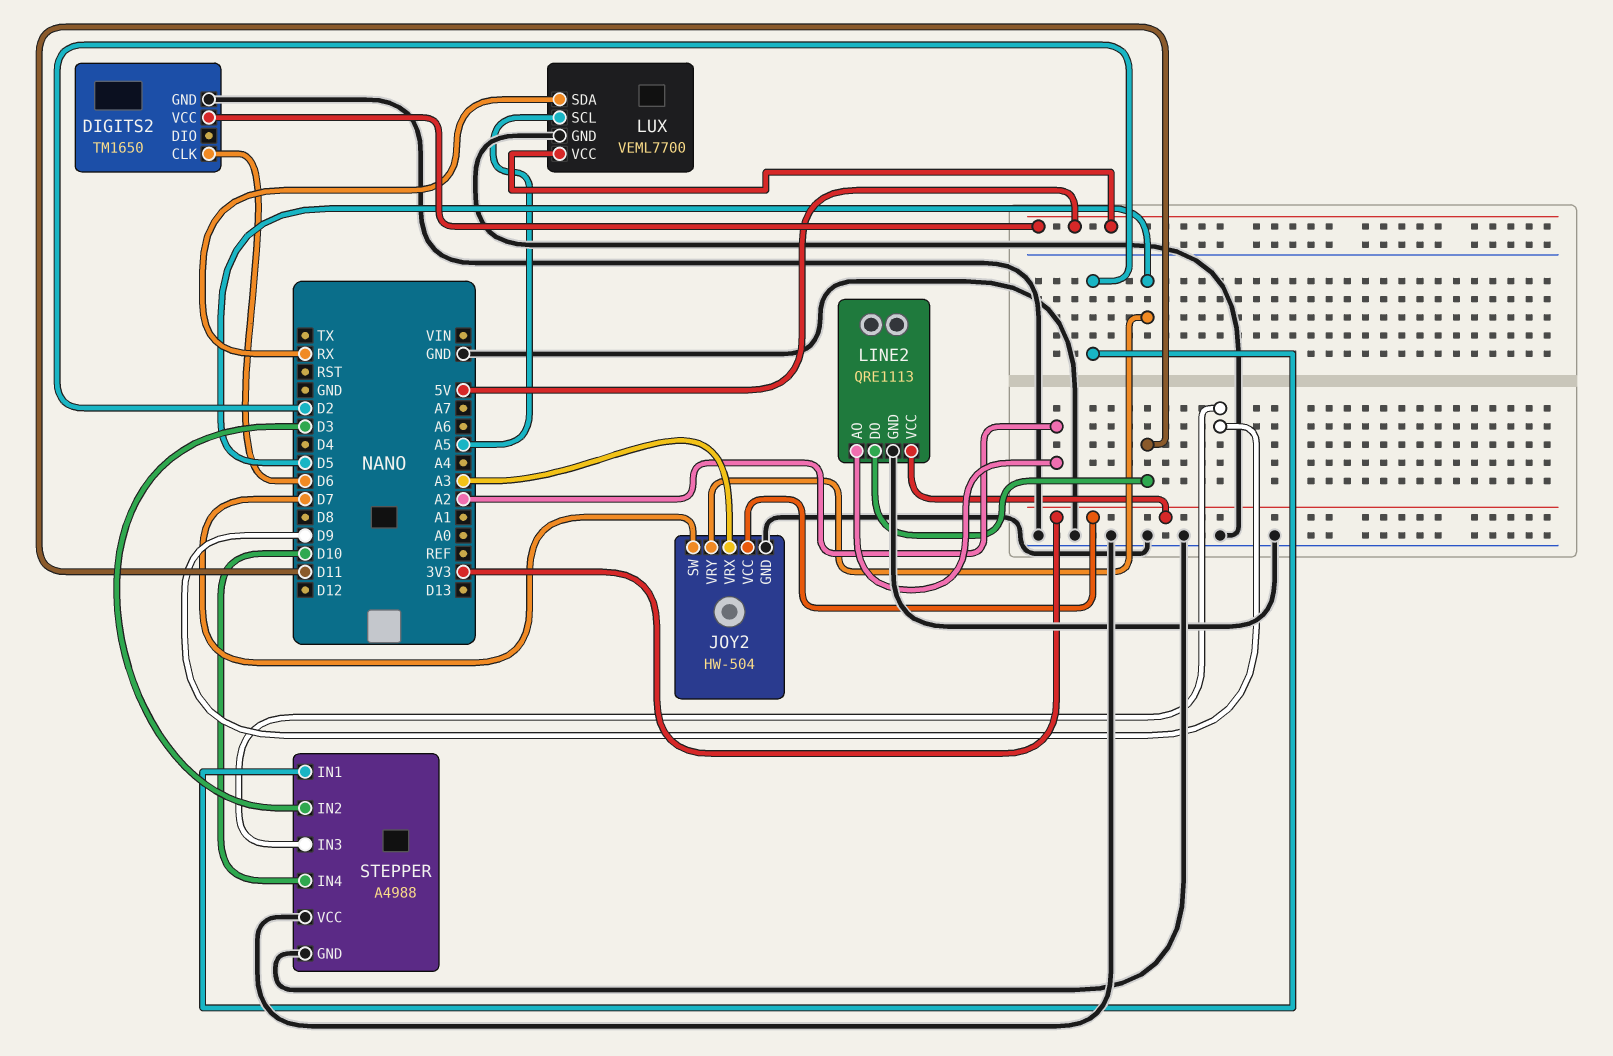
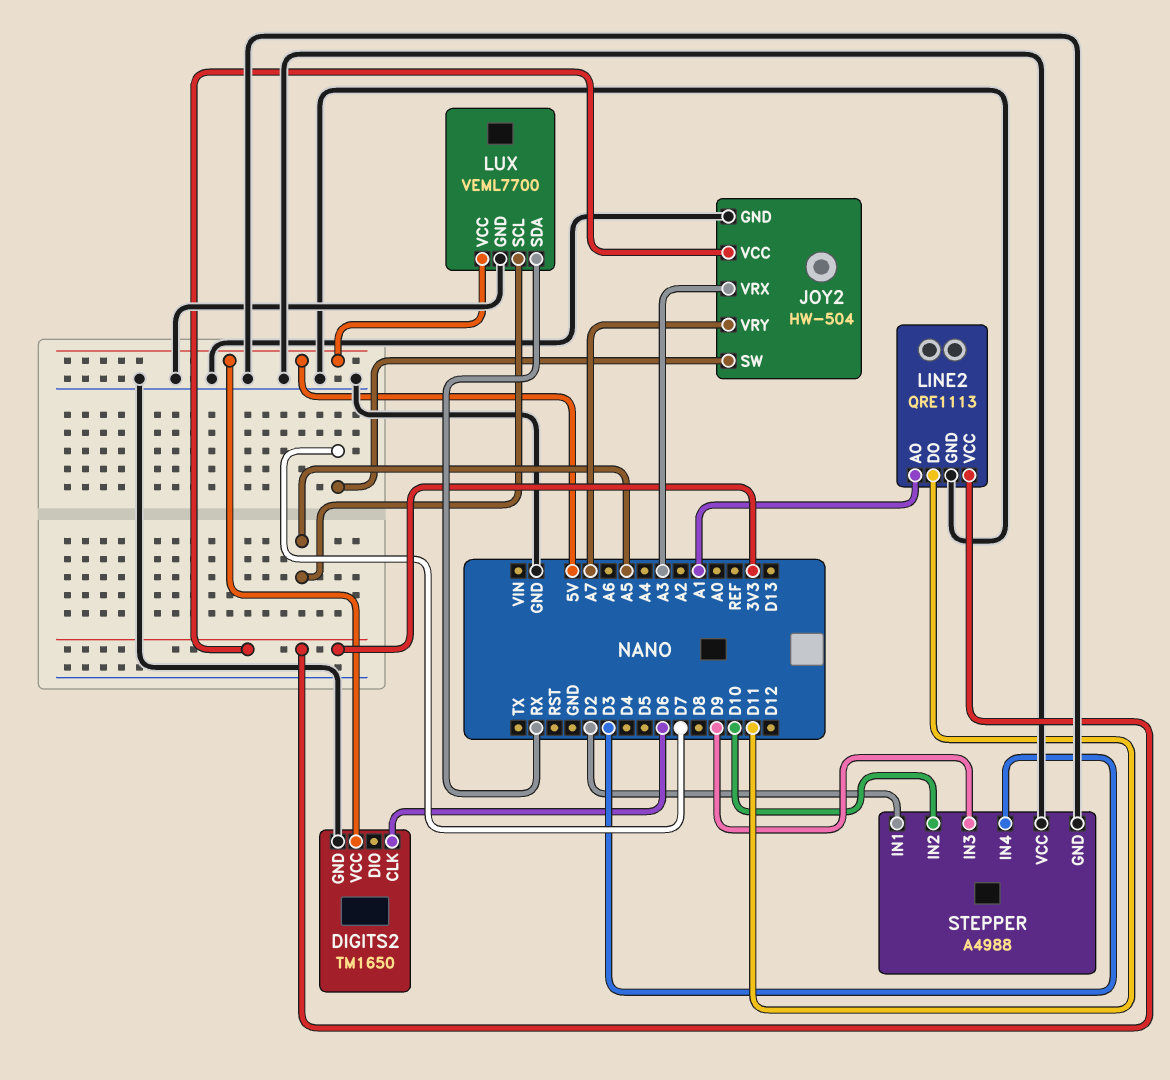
JOY2 pin VRY: D5 -> A7
LINE2 pin AO: A2 -> A1
STEPPER pin IN2: D3 -> D10
STEPPER pin IN4: D10 -> D3

